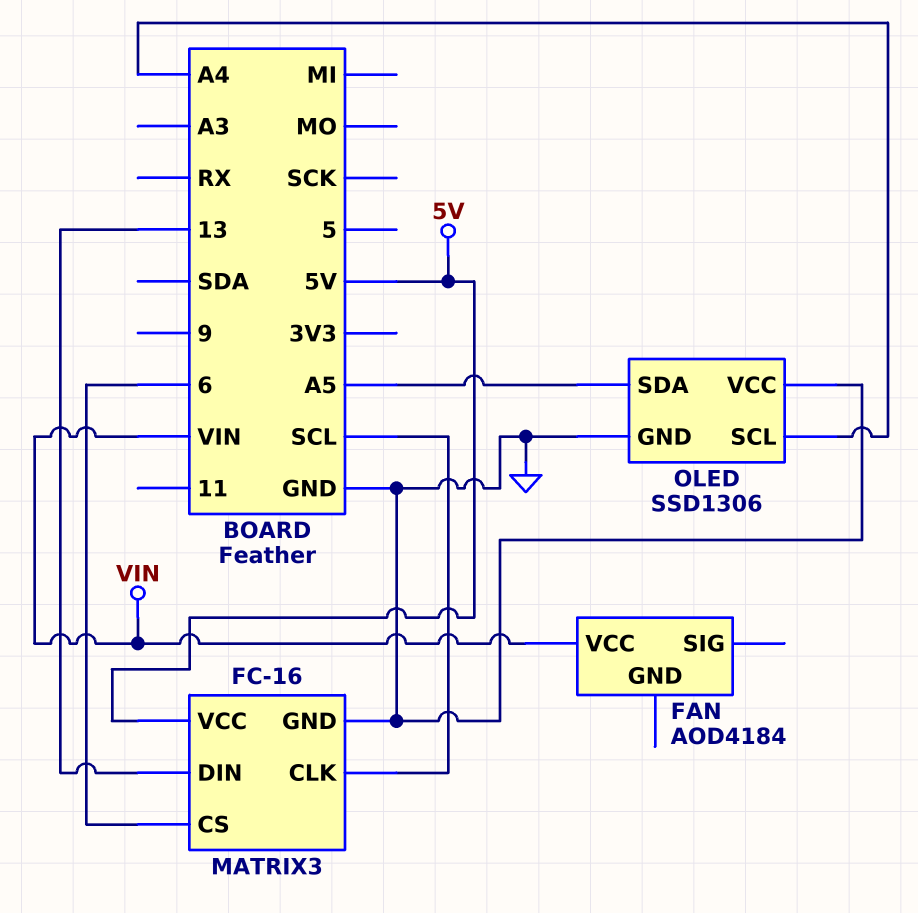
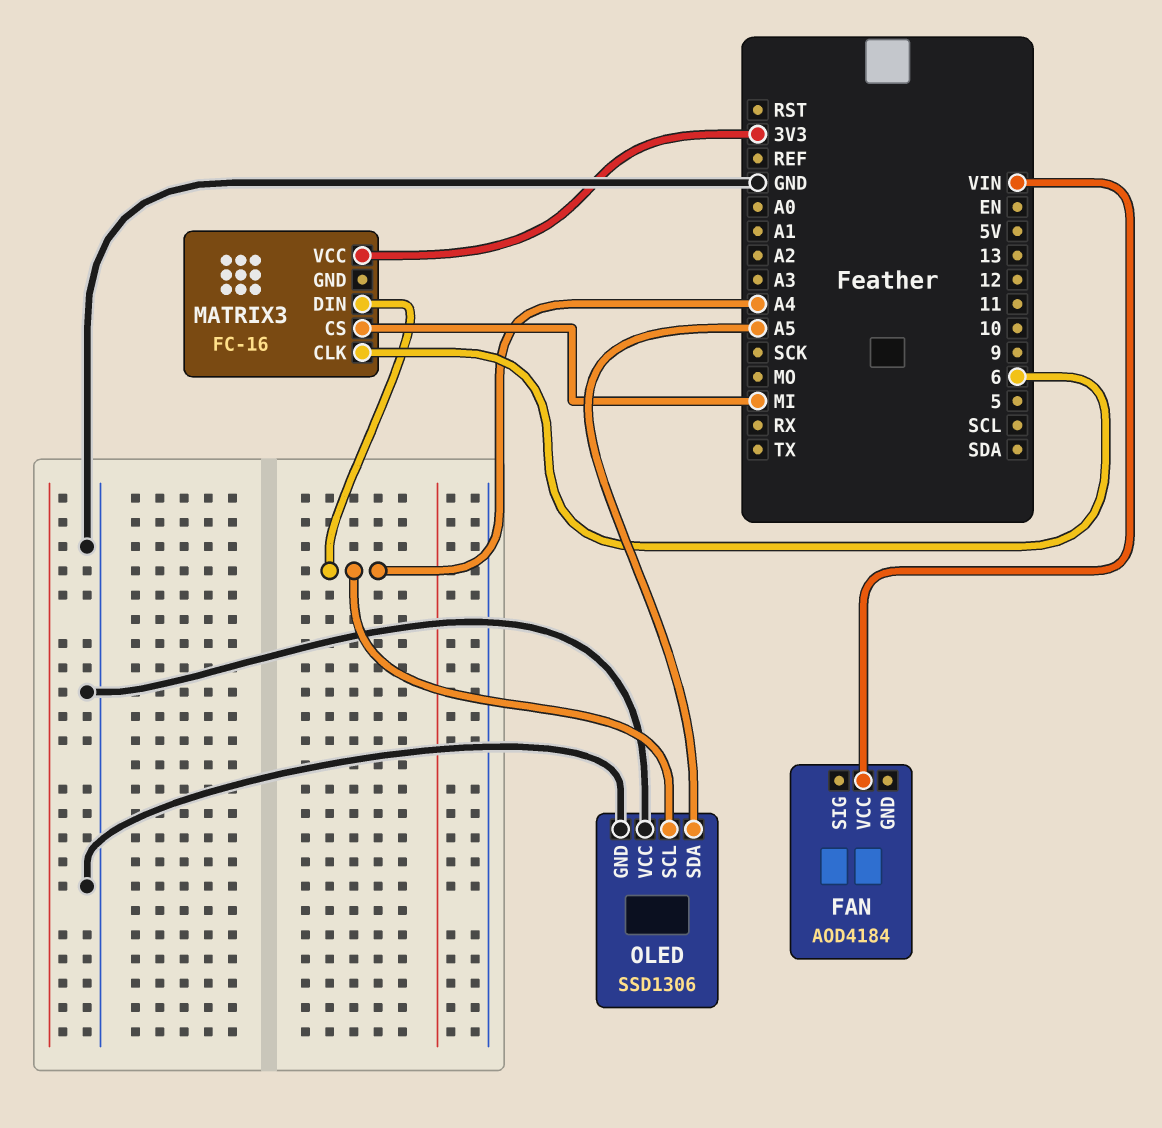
MATRIX3 pin CLK: SCL -> 6
MATRIX3 pin CS: 6 -> MI
MATRIX3 pin DIN: 13 -> A4
MATRIX3 pin GND: GND -> none
MATRIX3 pin VCC: 5V -> 3V3

